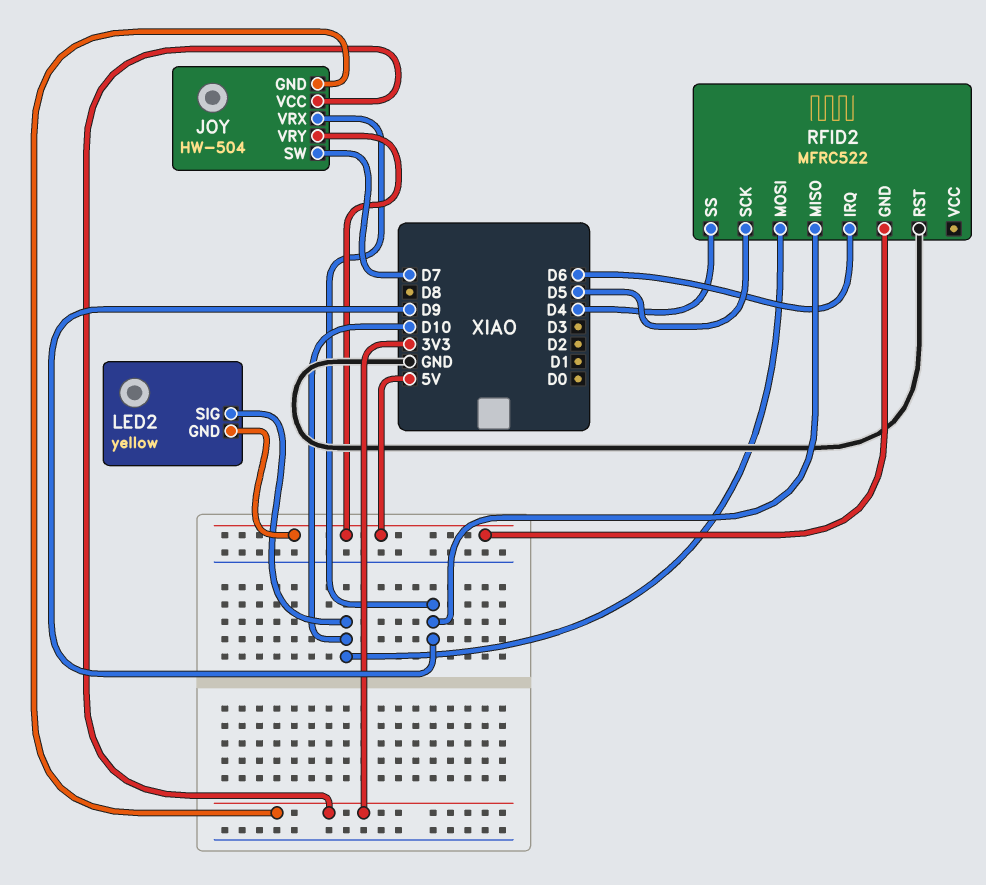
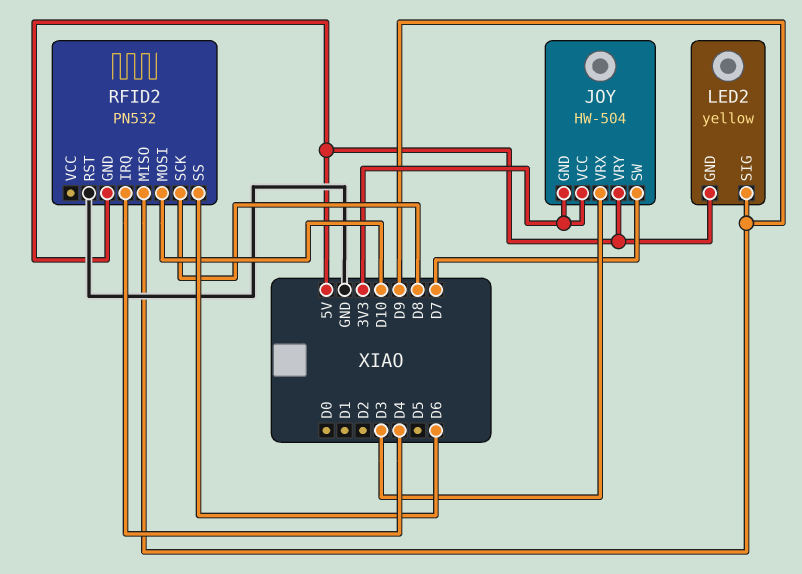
JOY pin VRX: D9 -> D3
LED2 pin SIG: D10 -> D9
RFID2: MFRC522 -> PN532
RFID2 pin IRQ: D6 -> D4
RFID2 pin SCK: D5 -> D8
RFID2 pin SS: D4 -> D6

